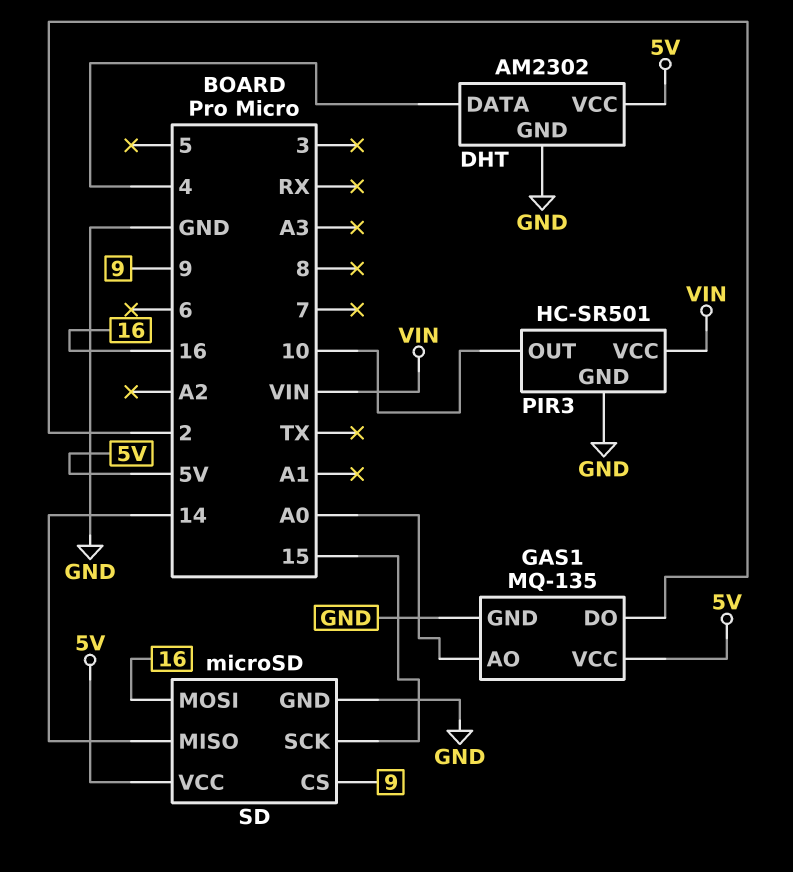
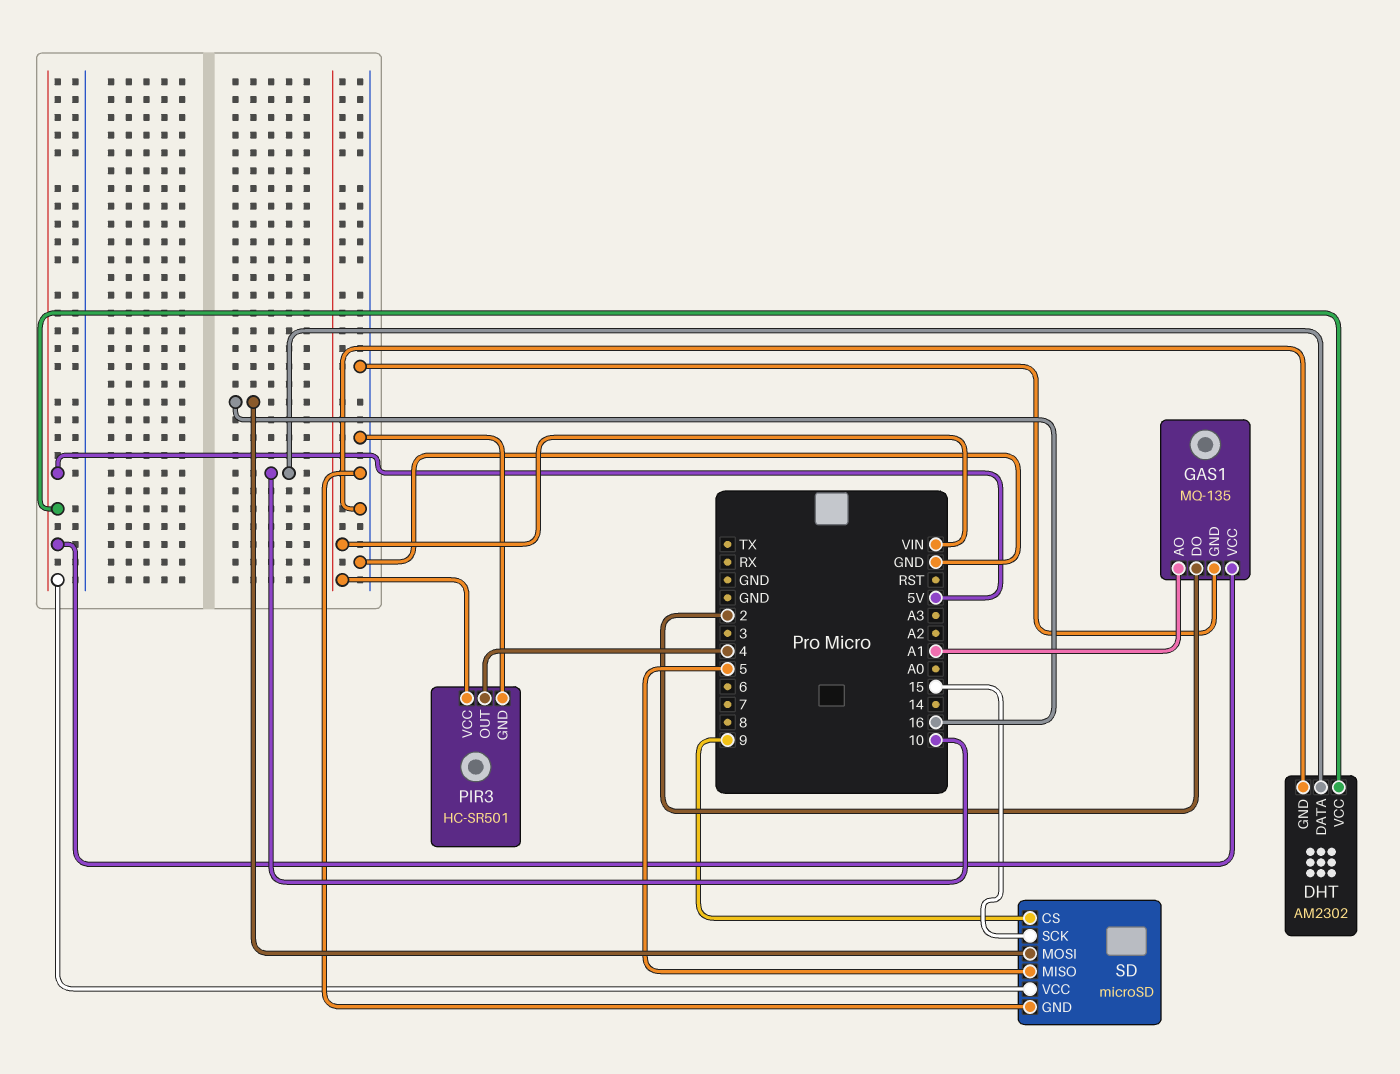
DHT pin DATA: 4 -> 10
GAS1 pin AO: A0 -> A1
PIR3 pin OUT: 10 -> 4
SD pin MISO: 14 -> 5

